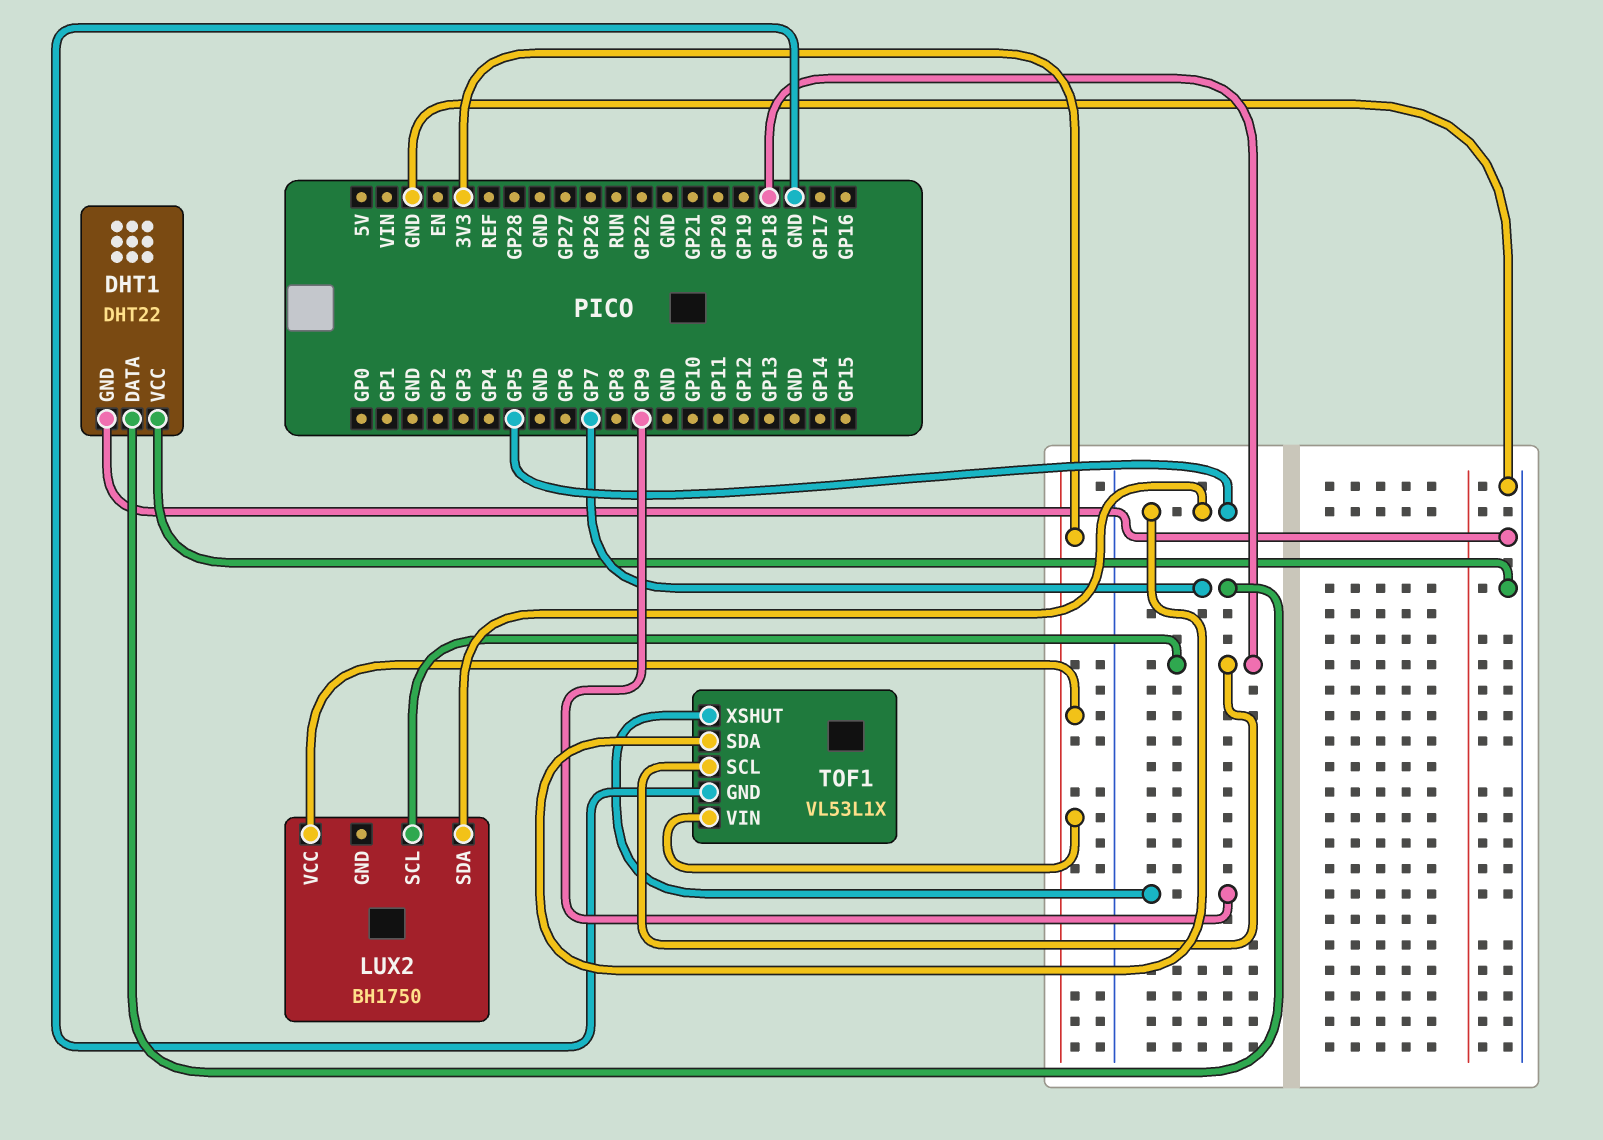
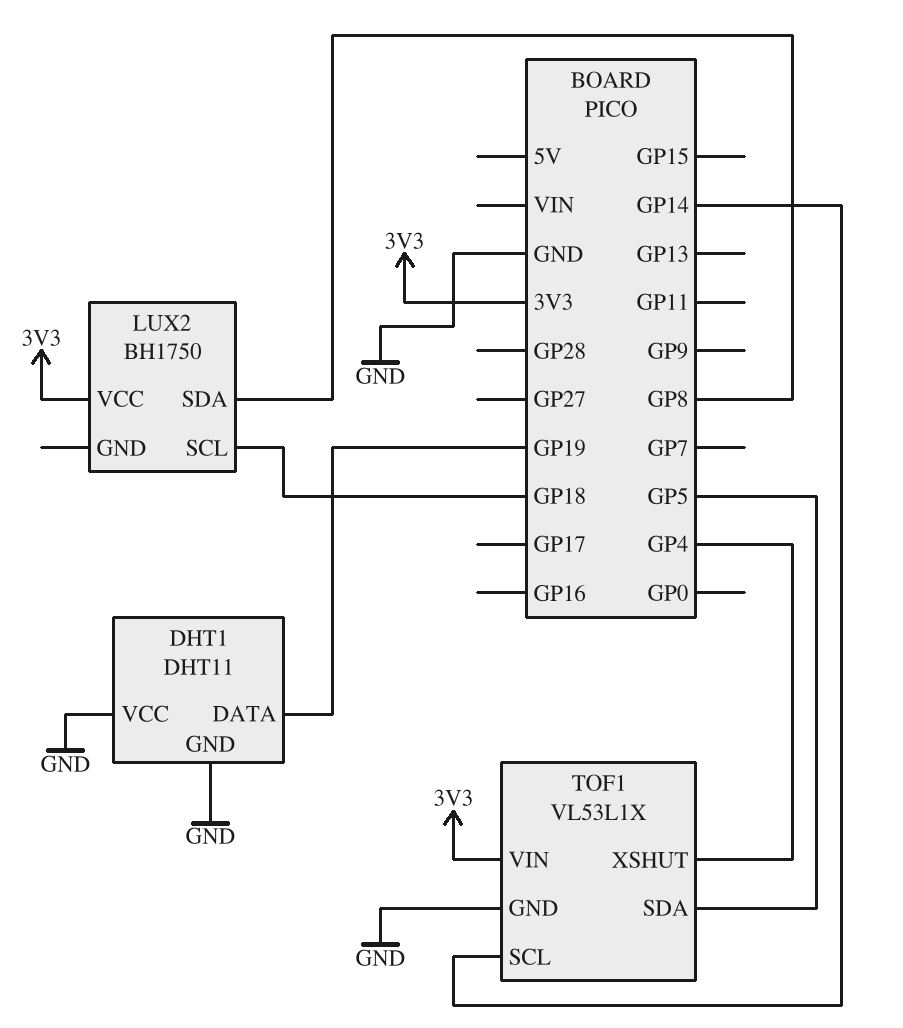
DHT1: DHT22 -> DHT11
DHT1 pin DATA: GP7 -> GP19
LUX2 pin SDA: GP5 -> GP8
TOF1 pin SCL: GP18 -> GP14
TOF1 pin XSHUT: GP9 -> GP4

